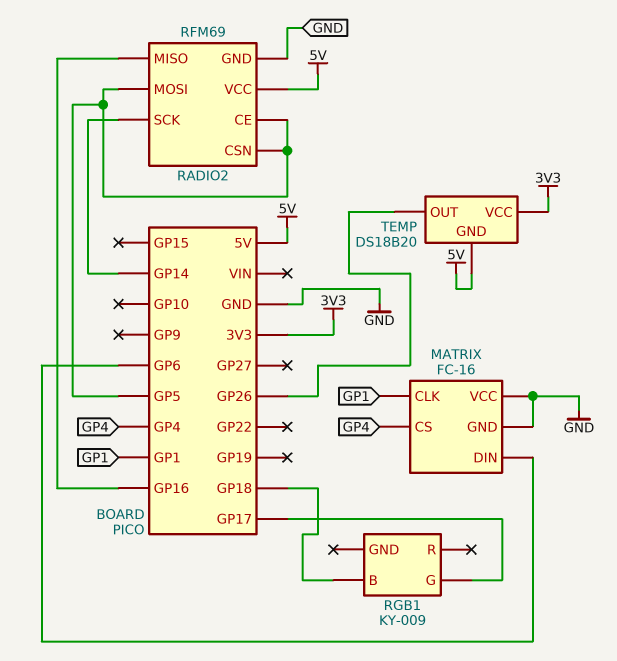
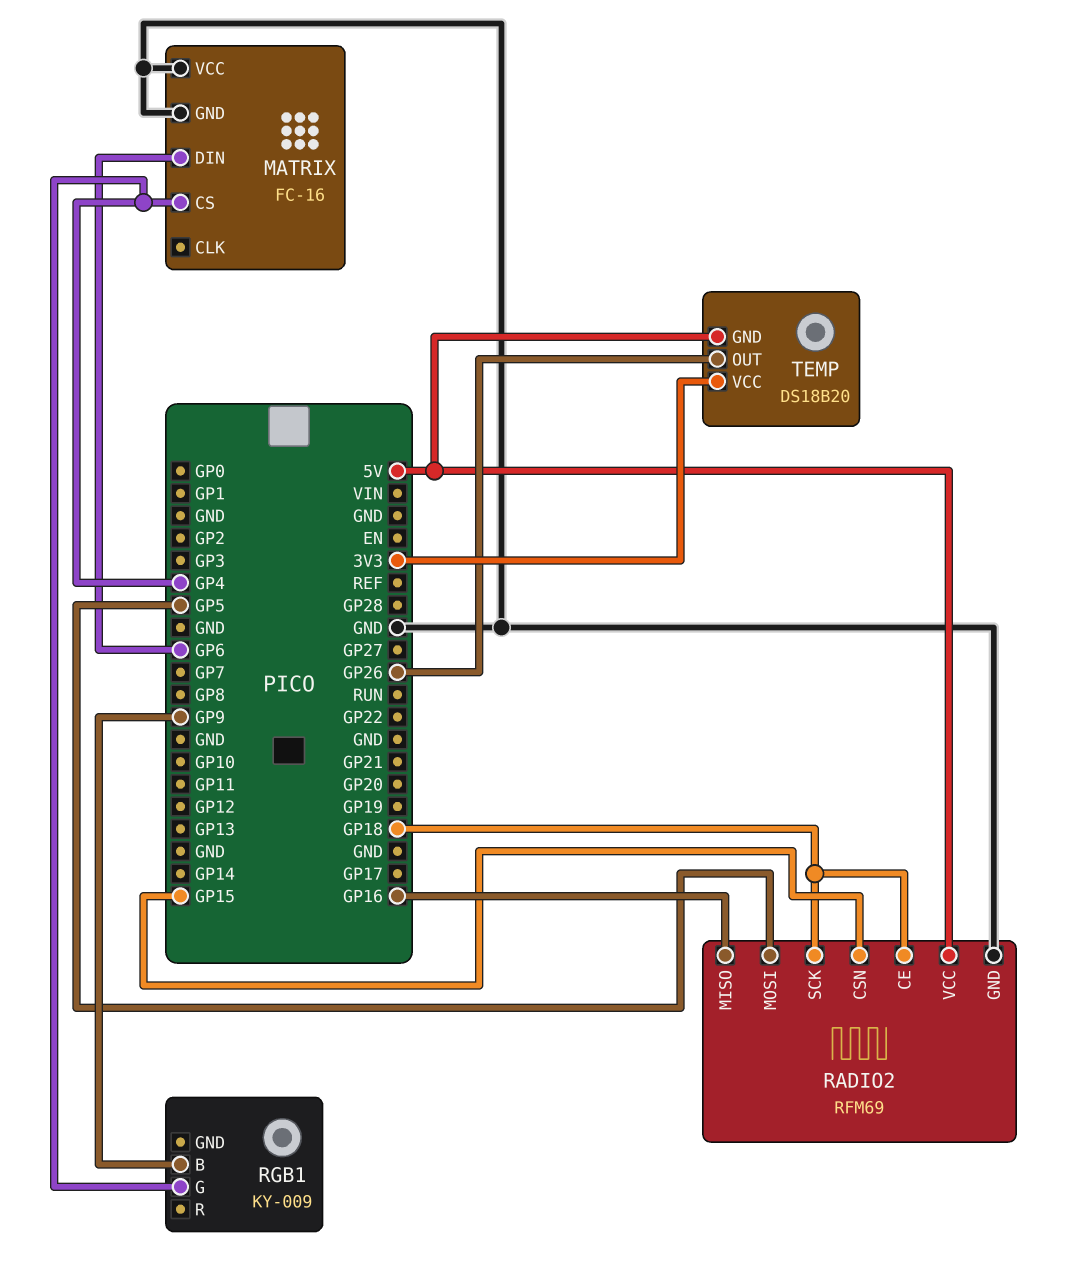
MATRIX pin CLK: GP1 -> none
RADIO2 pin CE: GP5 -> GP18
RADIO2 pin CSN: GP5 -> GP15
RADIO2 pin SCK: GP14 -> GP18
RGB1 pin B: GP18 -> GP9
RGB1 pin G: GP17 -> GP4

